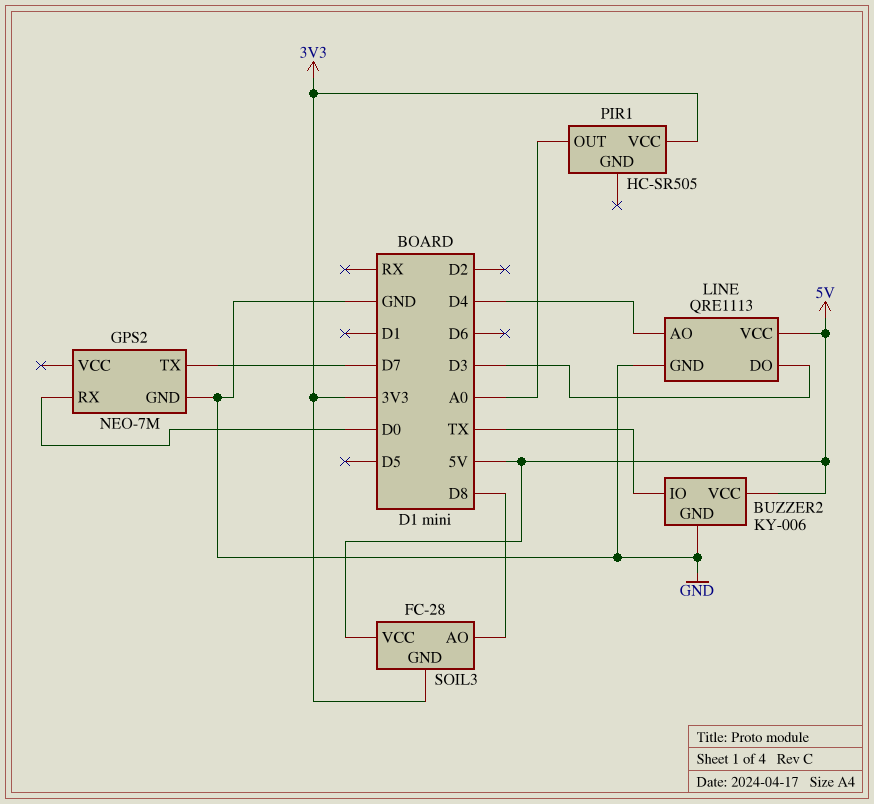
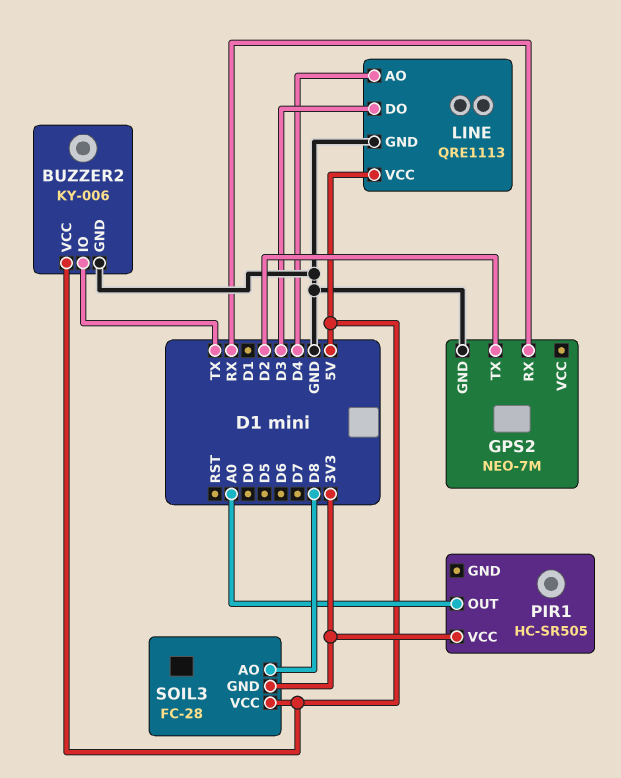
GPS2 pin RX: D0 -> RX
GPS2 pin TX: D7 -> D2

